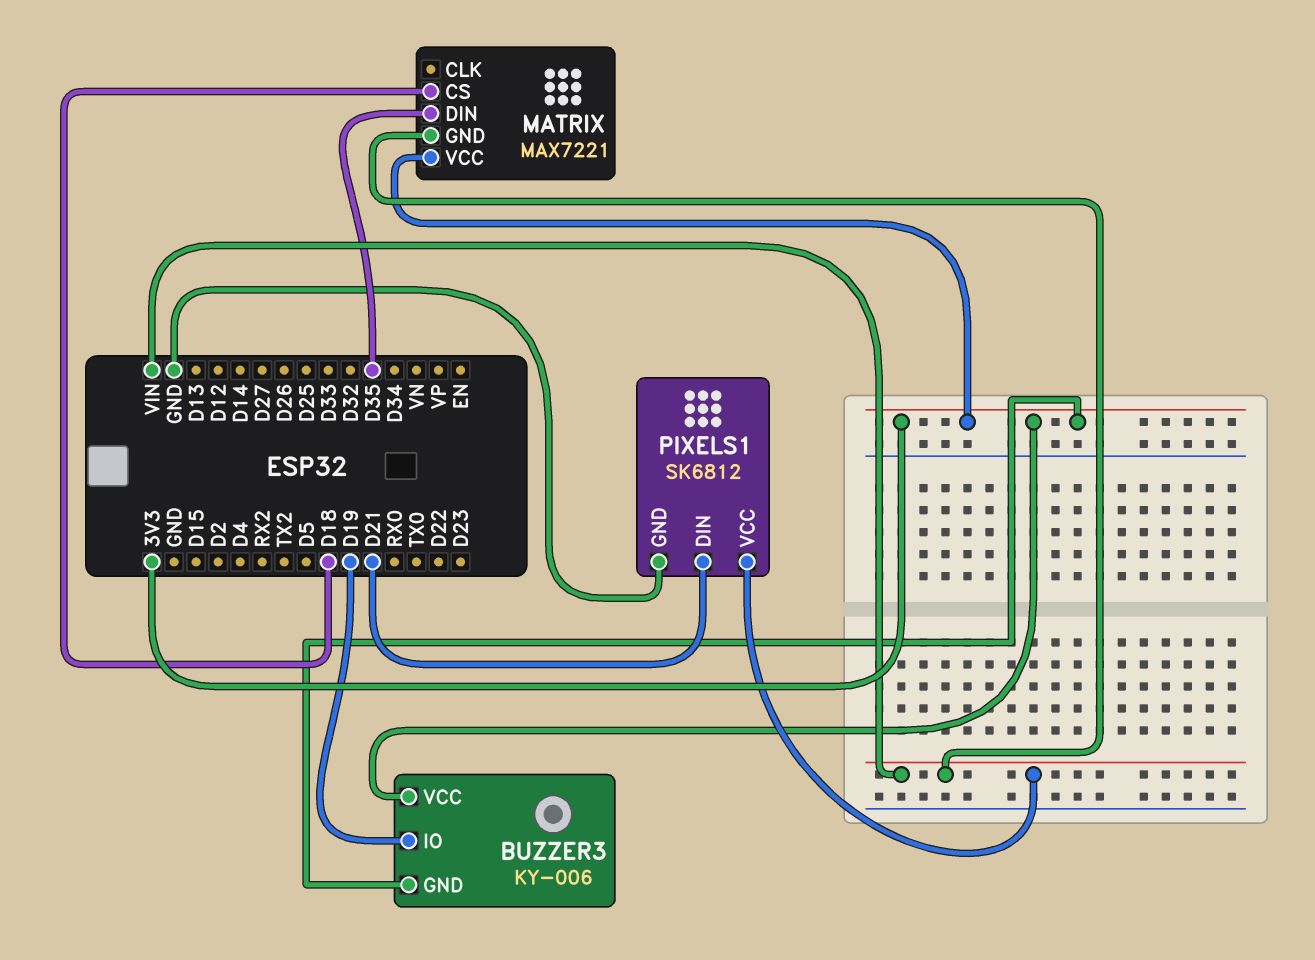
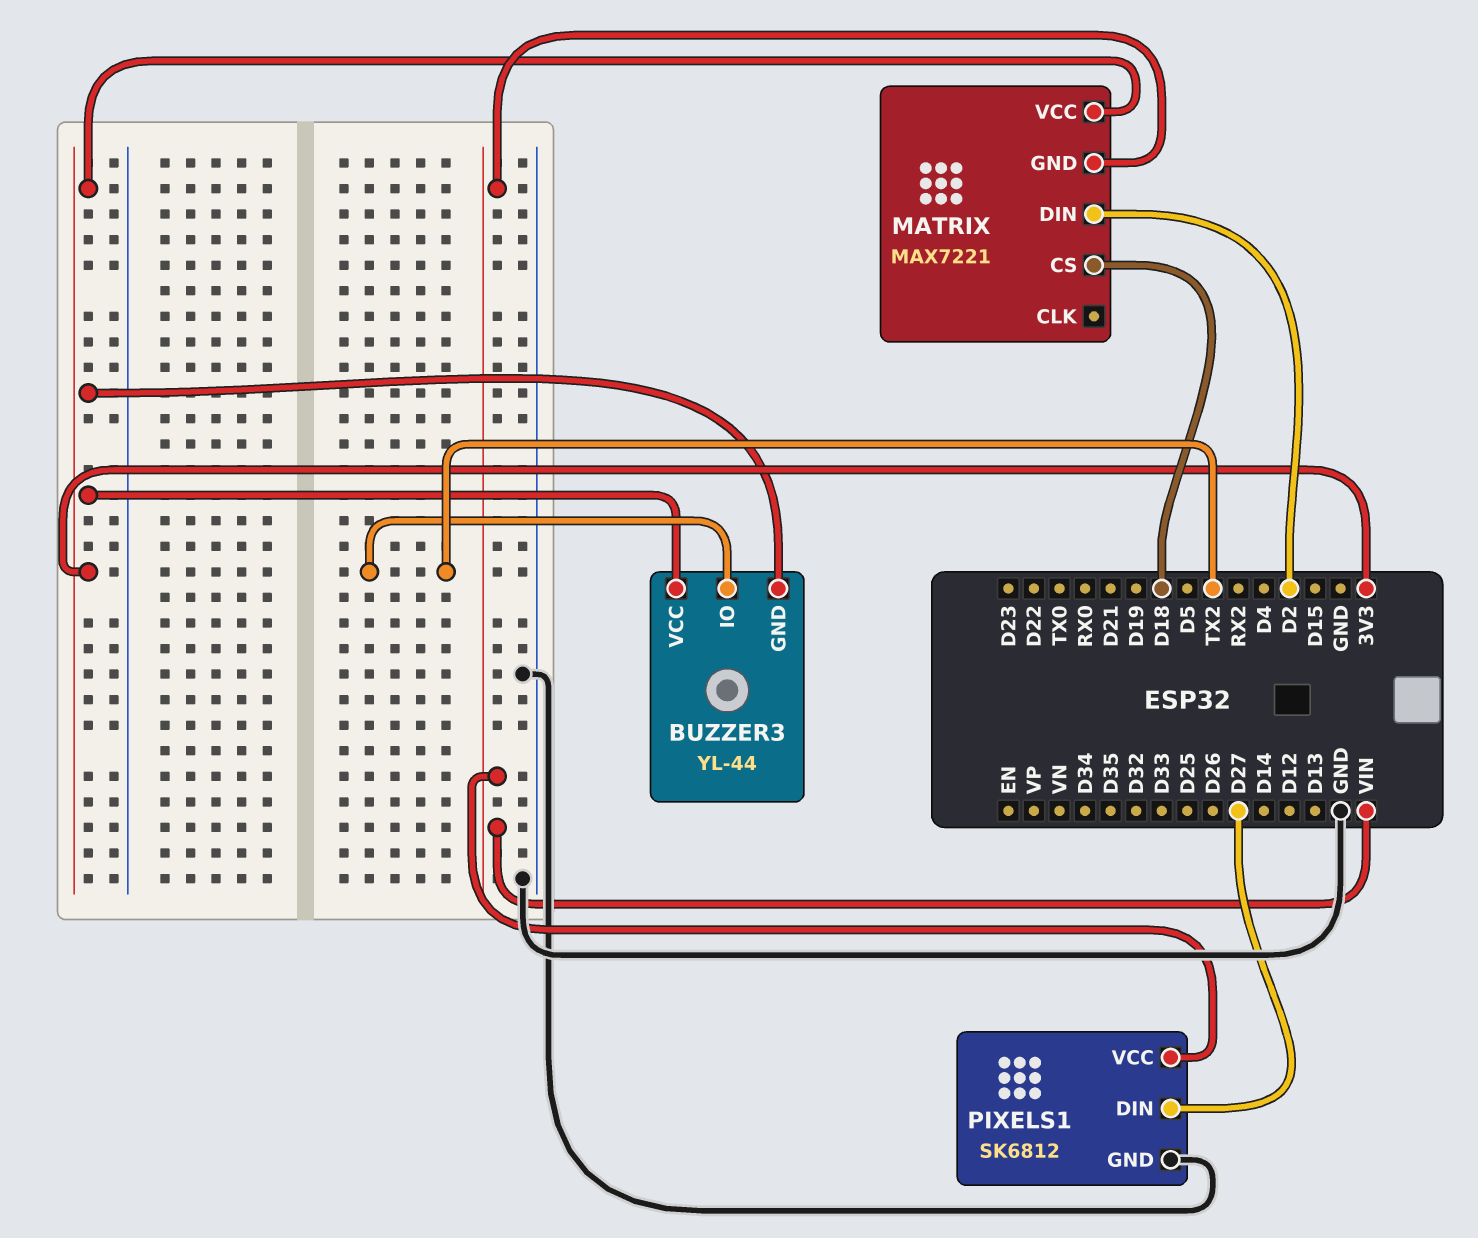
BUZZER3: KY-006 -> YL-44
BUZZER3 pin IO: D19 -> TX2
MATRIX pin DIN: D35 -> D2
PIXELS1 pin DIN: D21 -> D27

